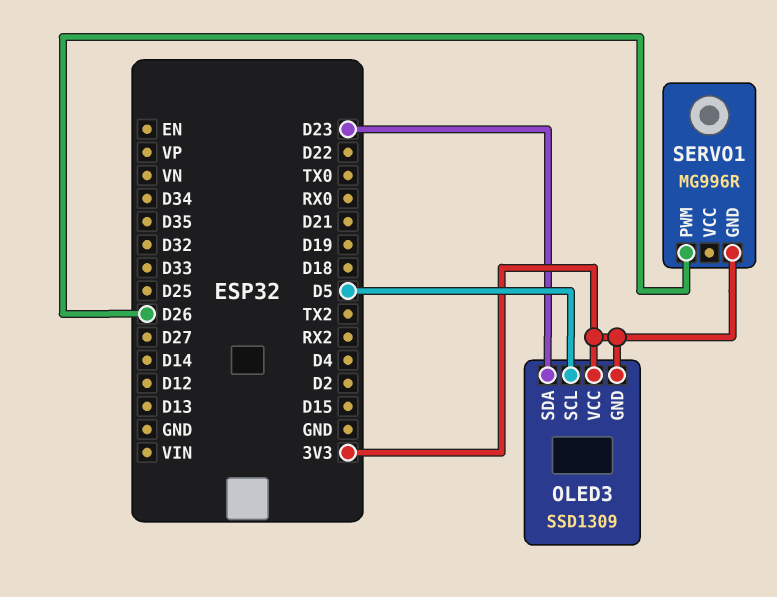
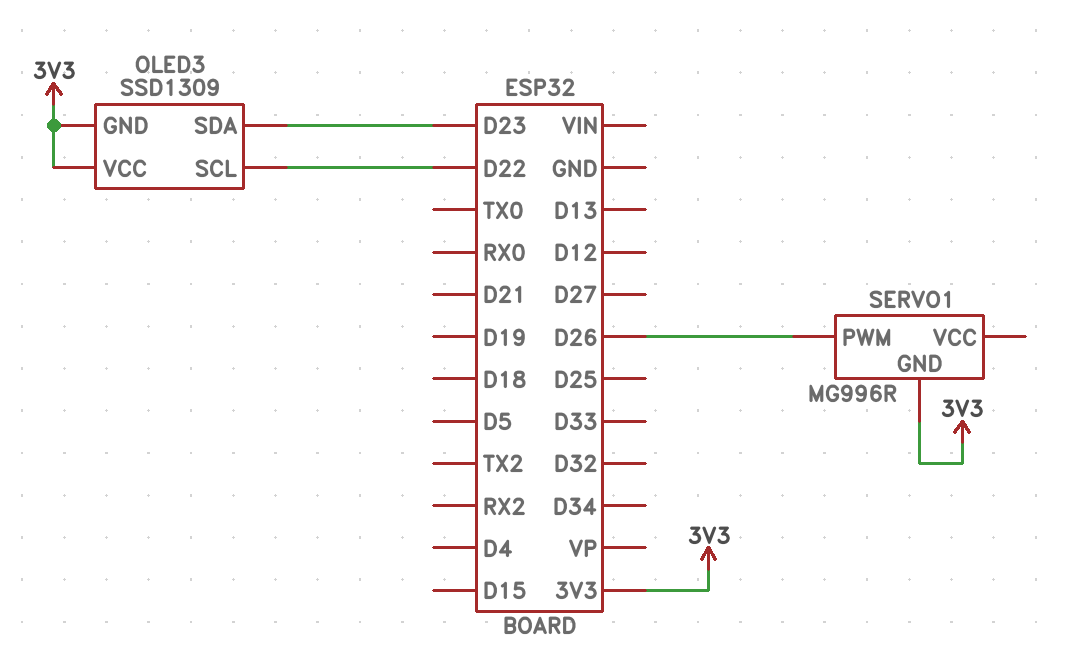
OLED3 pin SCL: D5 -> D22

